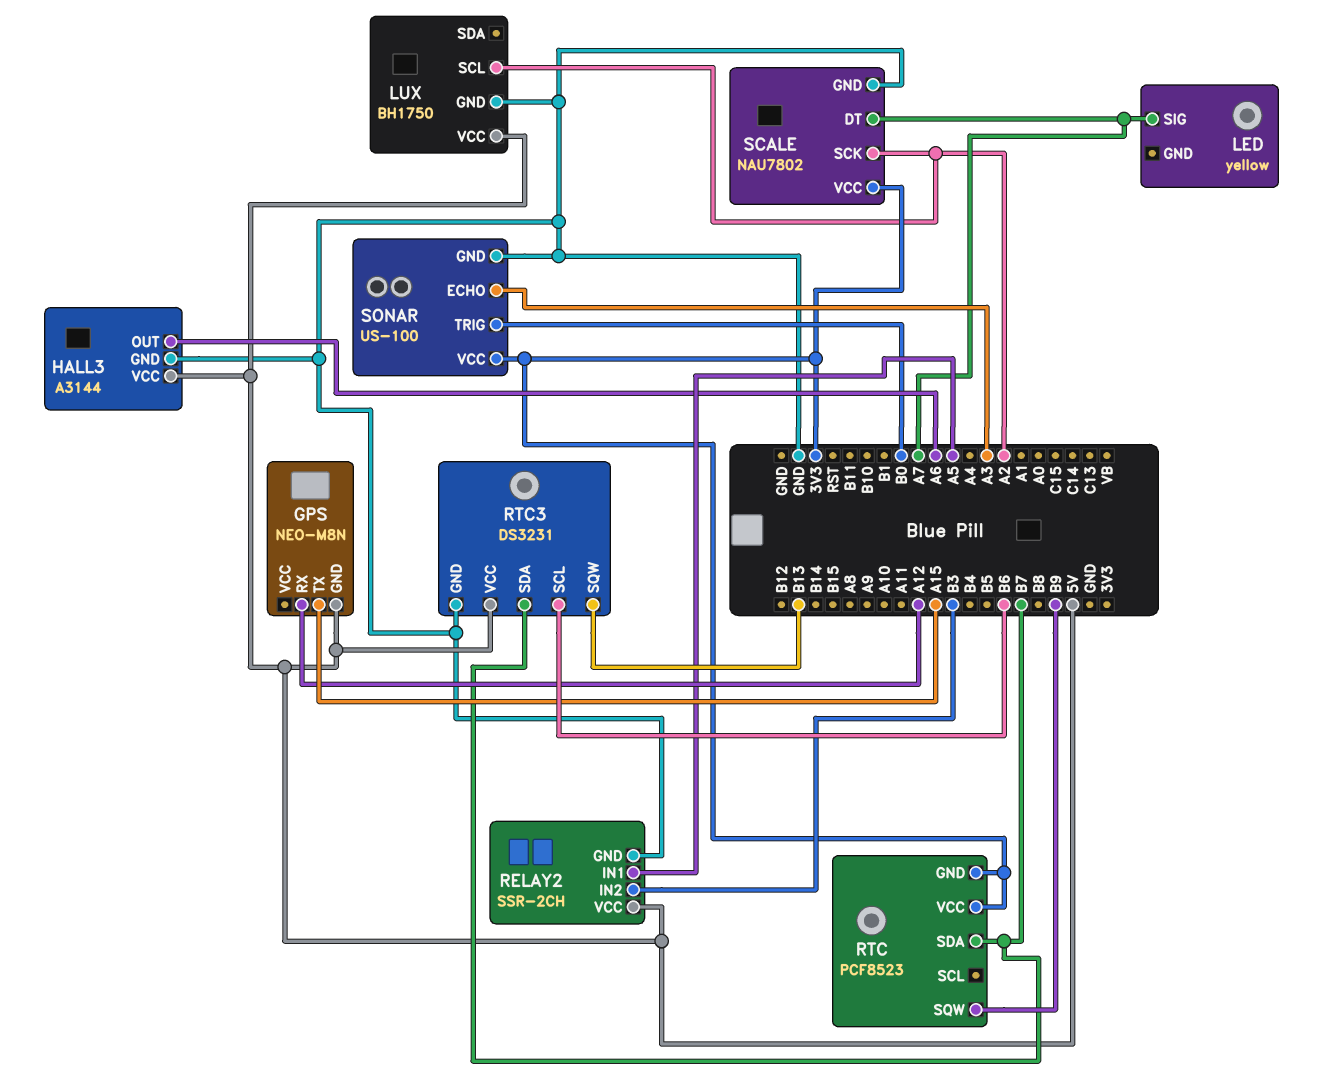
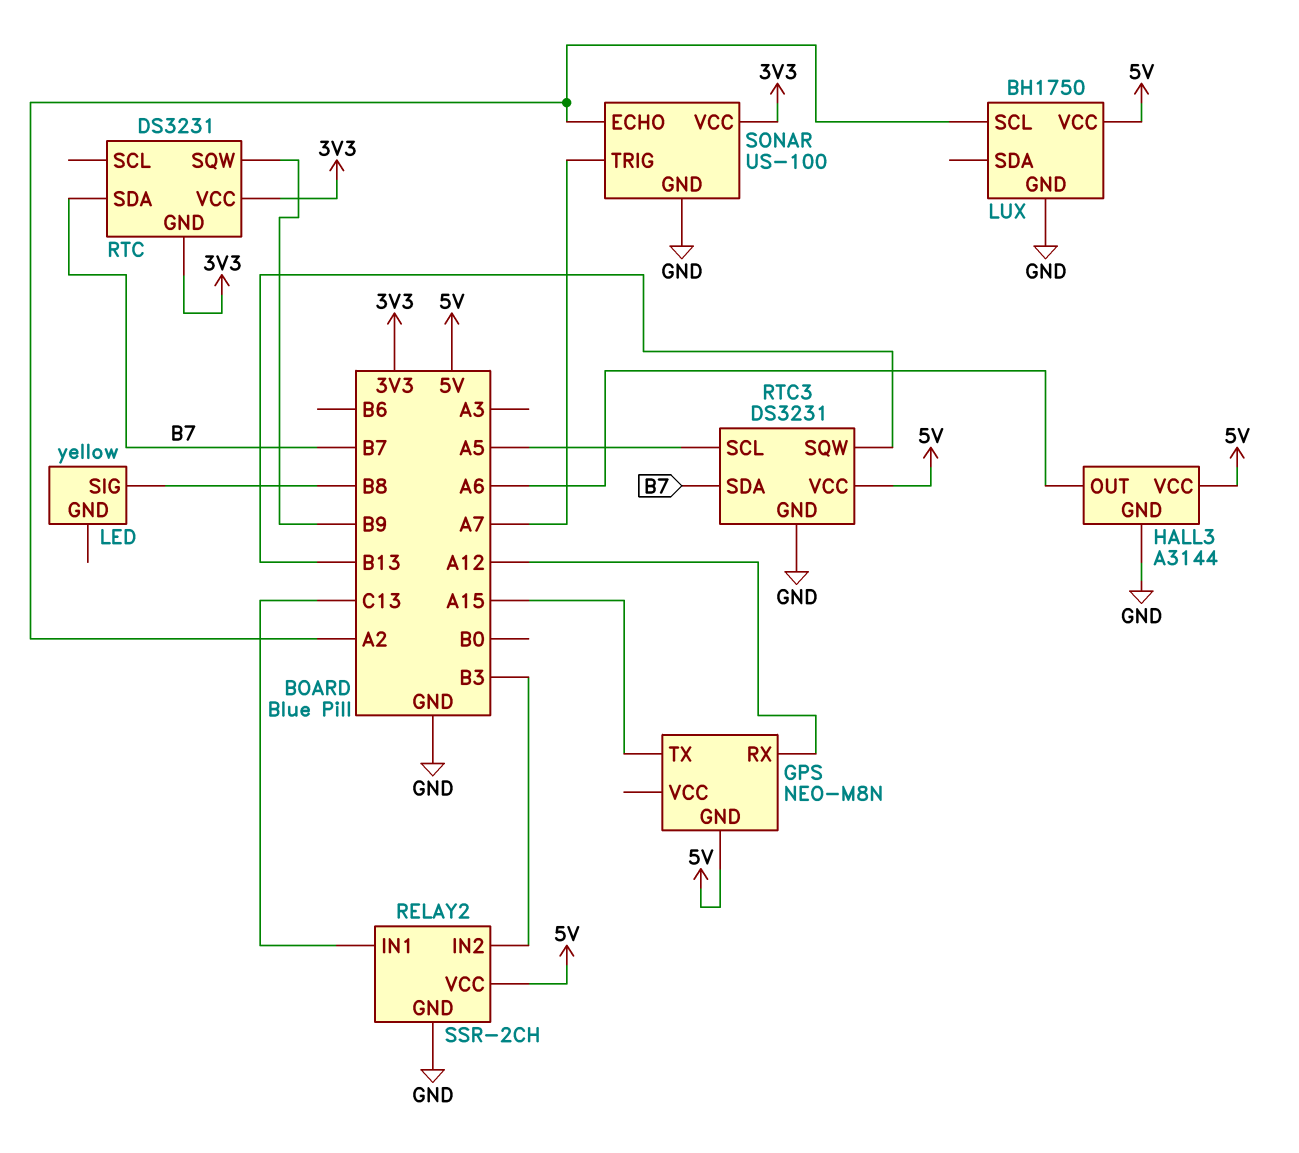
LED pin SIG: A7 -> B8
RELAY2 pin IN1: A5 -> C13
RTC: PCF8523 -> DS3231
RTC3 pin SCL: B6 -> A5
SCALE: NAU7802 -> none
SCALE pin DT: A7 -> none
SCALE pin GND: GND -> none
SCALE pin SCK: A2 -> none
SCALE pin VCC: 3V3 -> none
SONAR pin ECHO: A3 -> A2
SONAR pin TRIG: B0 -> A7

